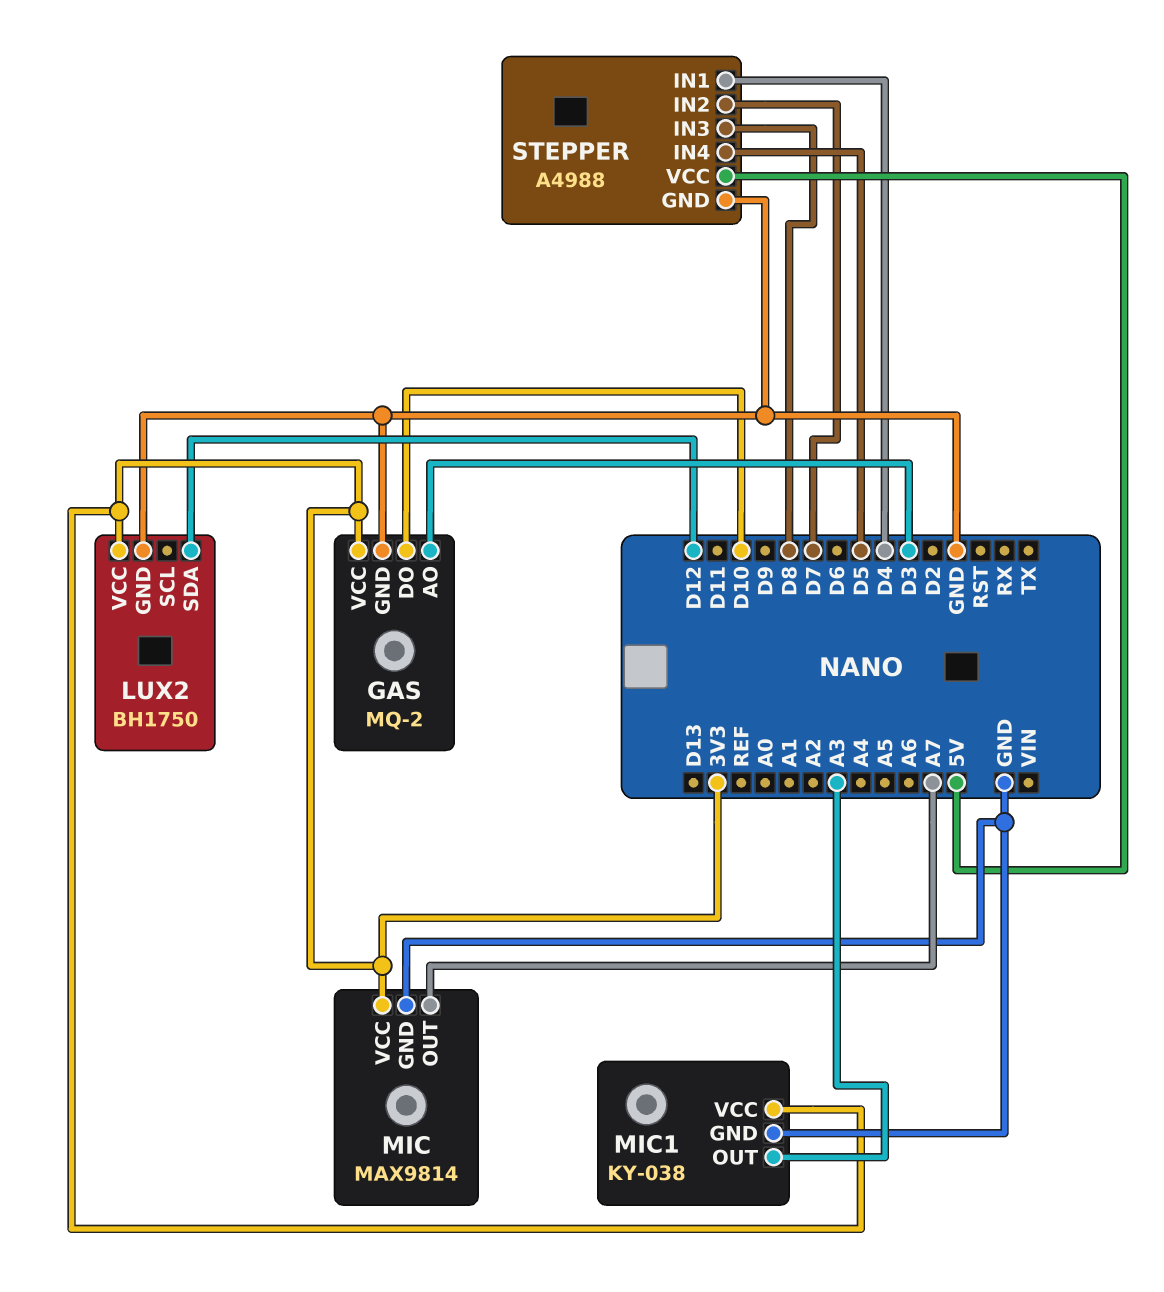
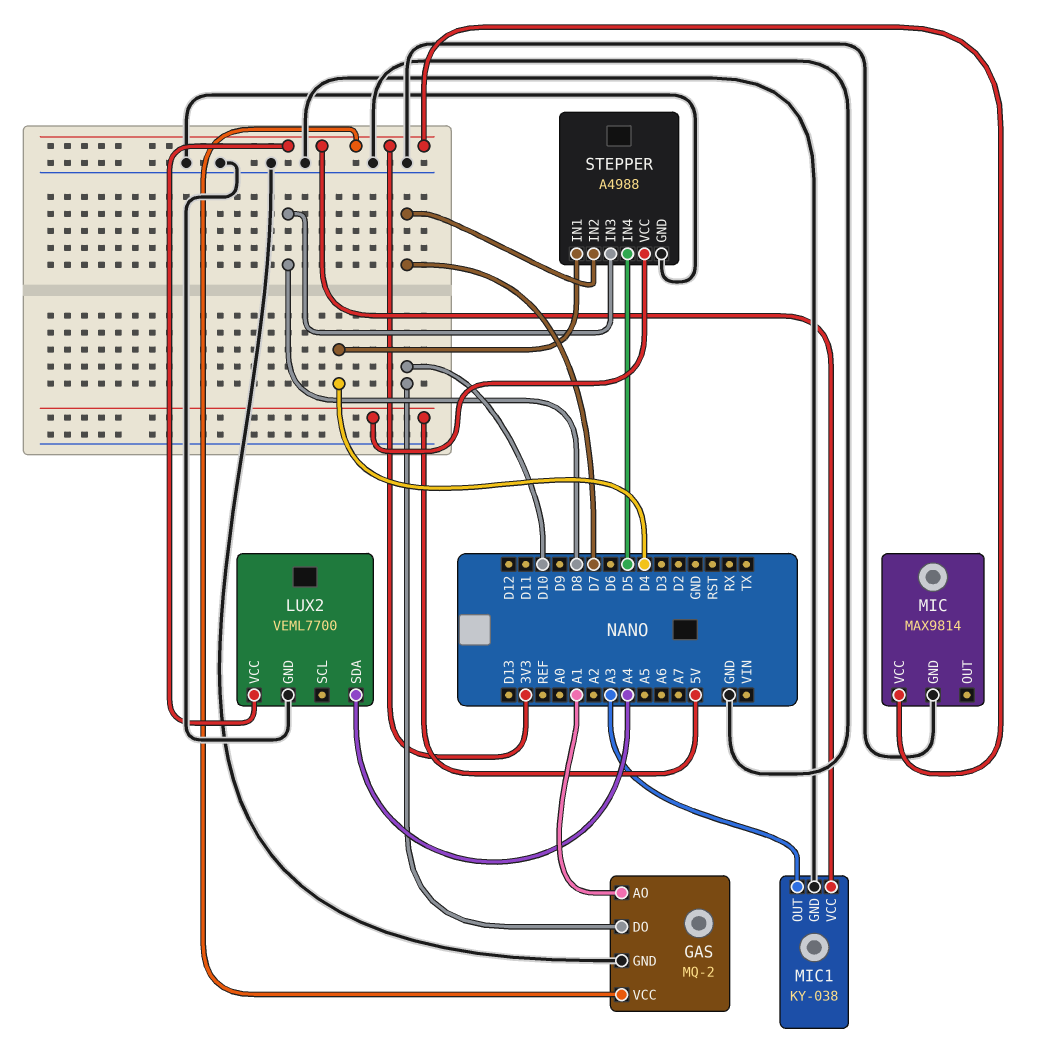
GAS pin AO: D3 -> A1
LUX2: BH1750 -> VEML7700
LUX2 pin SDA: D12 -> A4
MIC pin OUT: A7 -> none

